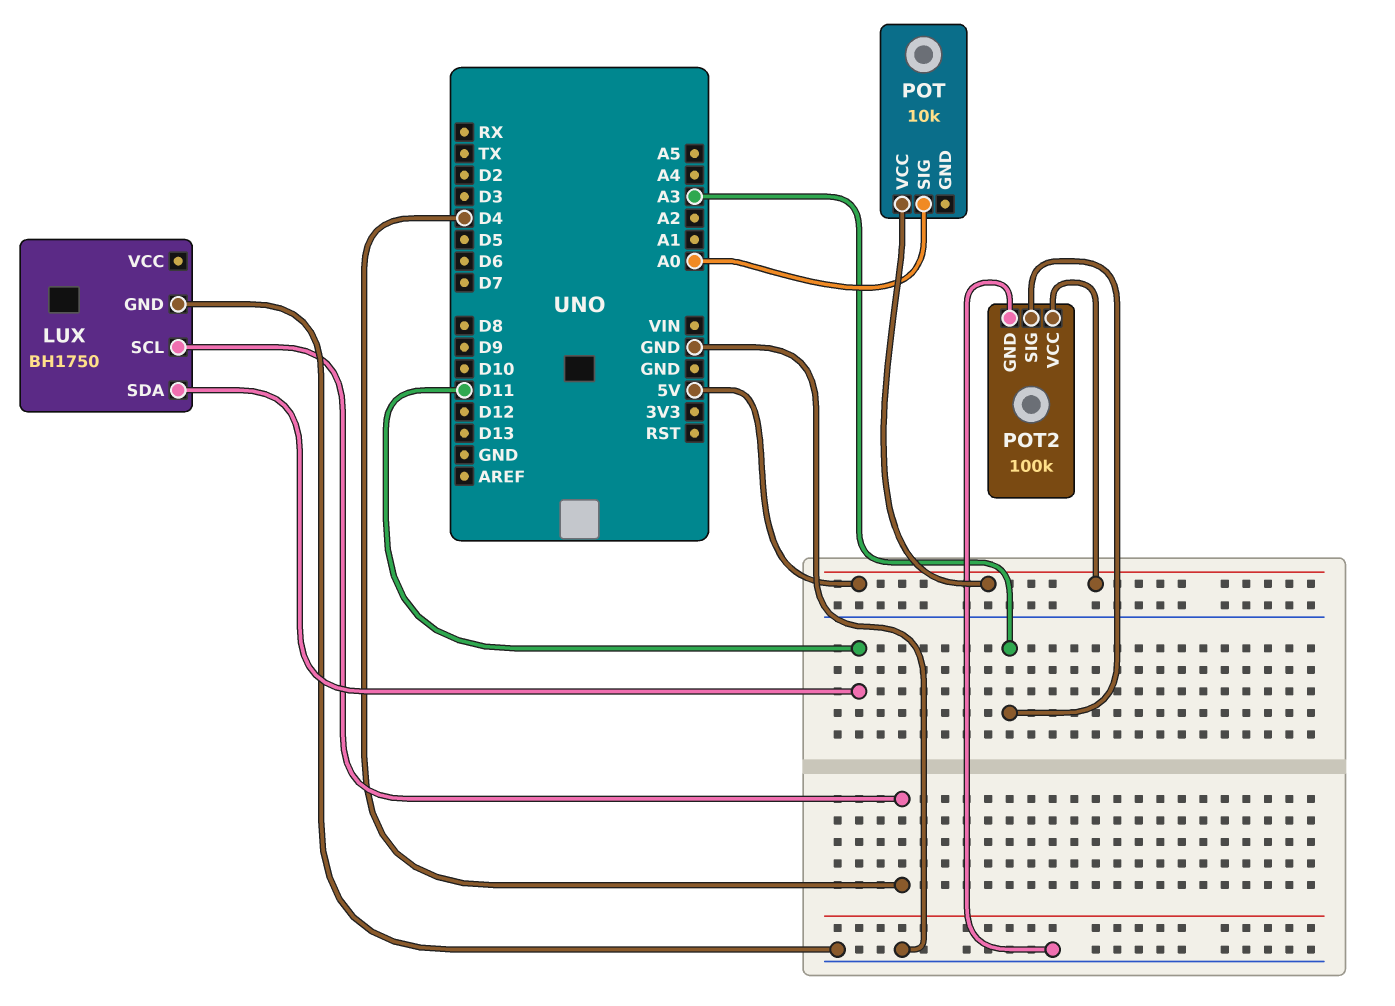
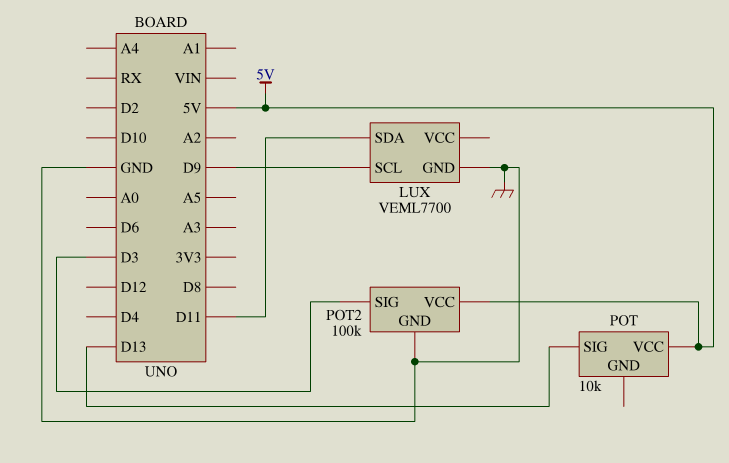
LUX: BH1750 -> VEML7700
LUX pin SCL: D4 -> D9
POT pin SIG: A0 -> D13
POT2 pin SIG: A3 -> D3

